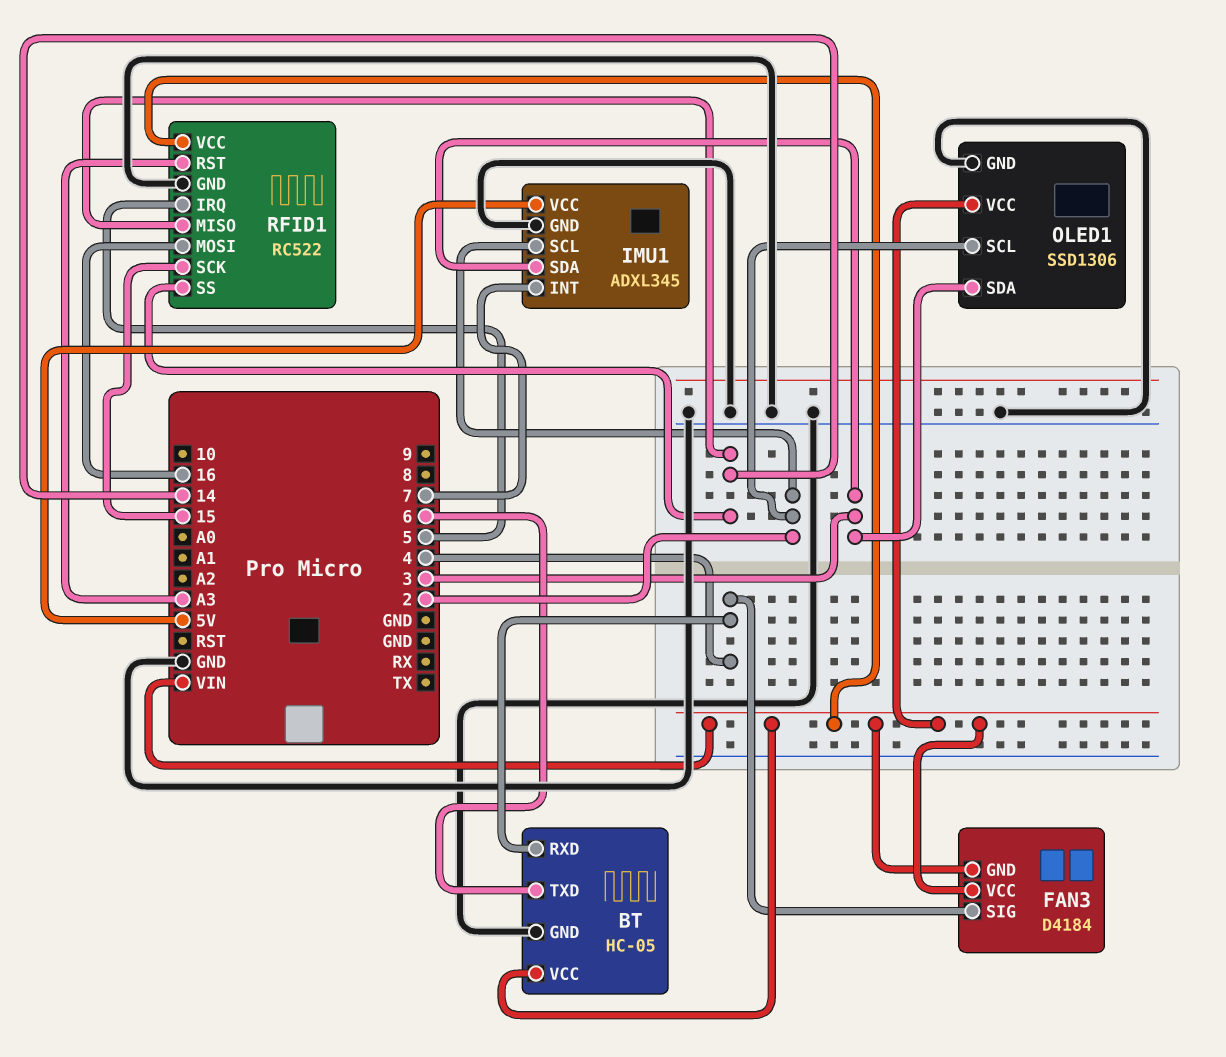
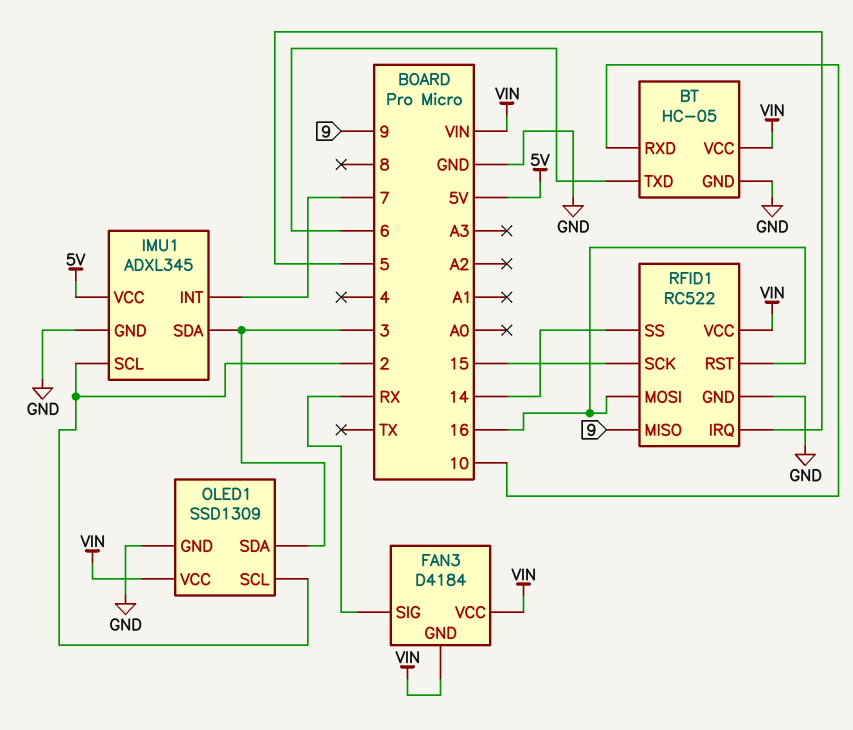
BT pin RXD: 4 -> 10
FAN3 pin SIG: 4 -> RX
OLED1: SSD1306 -> SSD1309
RFID1 pin MISO: 14 -> 9
RFID1 pin RST: A3 -> 16

